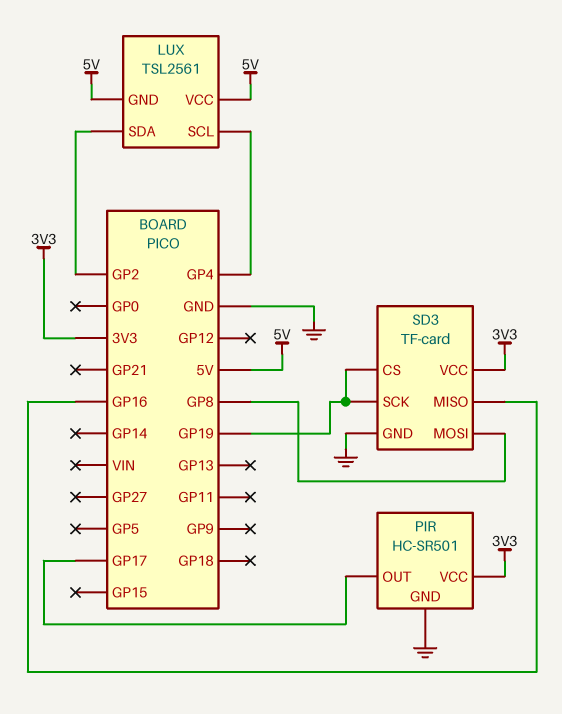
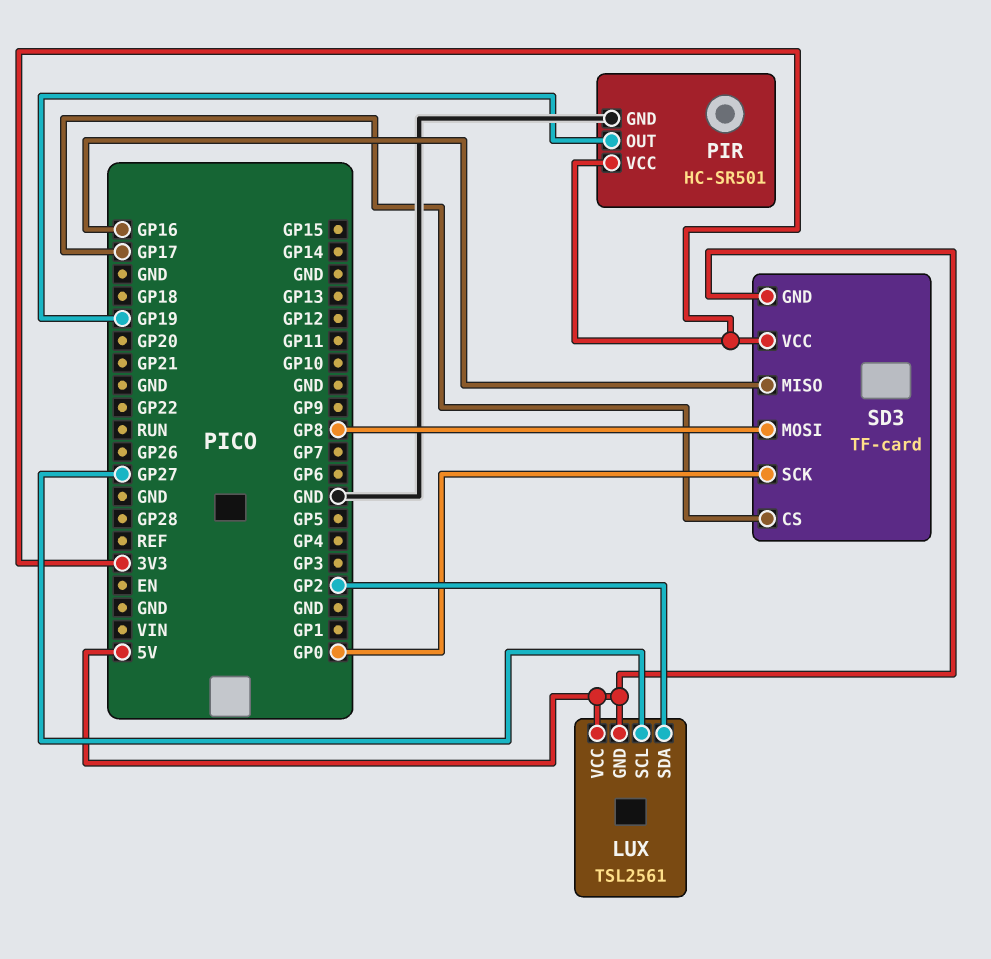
LUX pin SCL: GP4 -> GP27
PIR pin OUT: GP17 -> GP19
SD3 pin CS: GP19 -> GP17
SD3 pin GND: GND -> 5V
SD3 pin SCK: GP19 -> GP0

